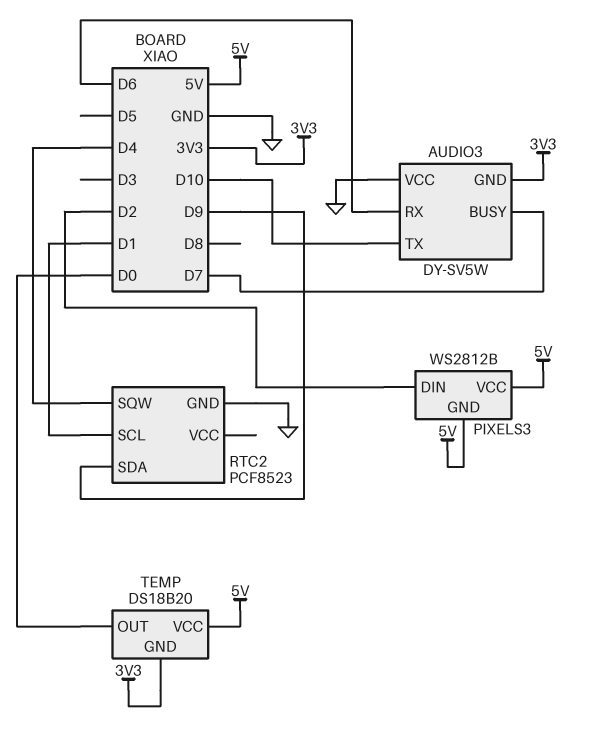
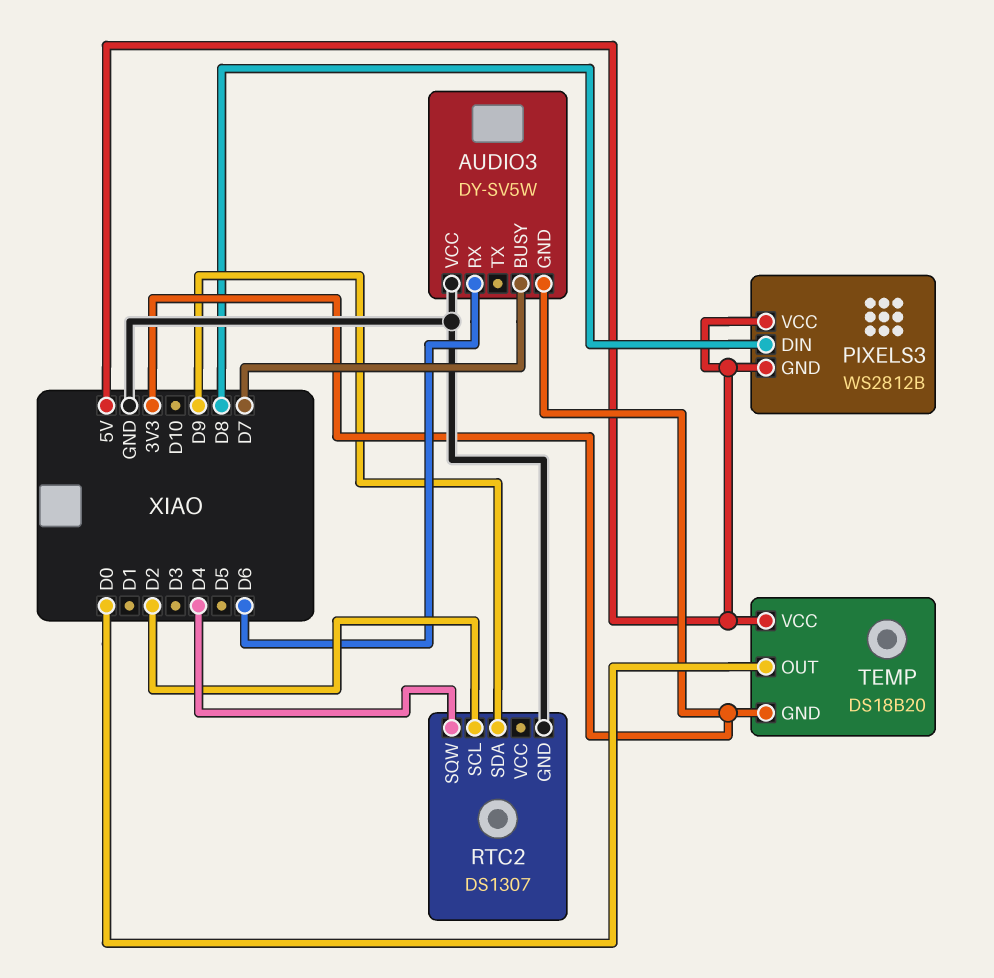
AUDIO3 pin TX: D10 -> none
PIXELS3 pin DIN: D2 -> D8
RTC2: PCF8523 -> DS1307
RTC2 pin SCL: D1 -> D2

